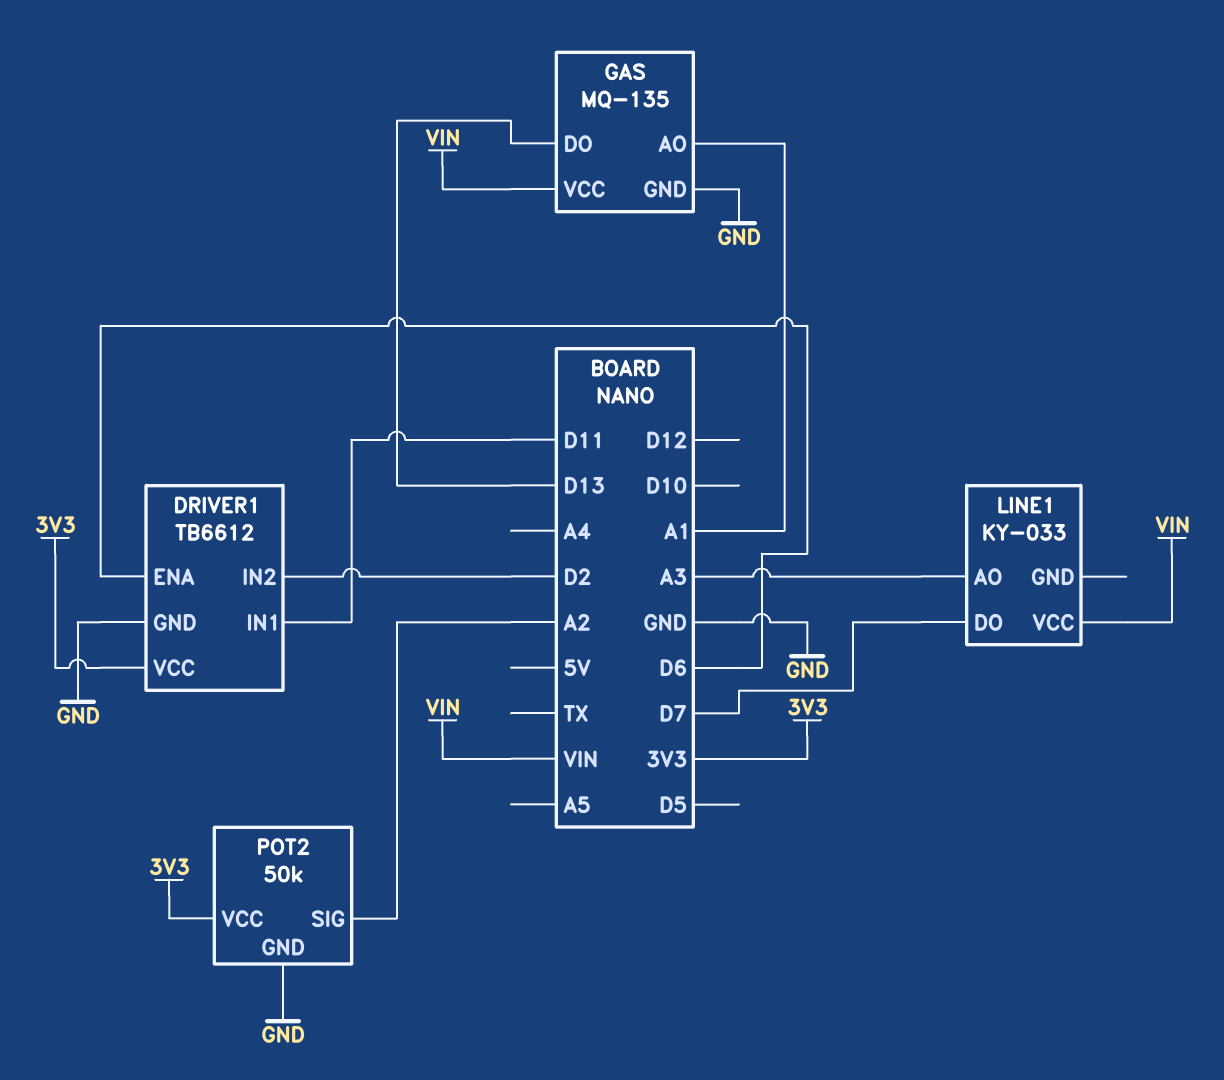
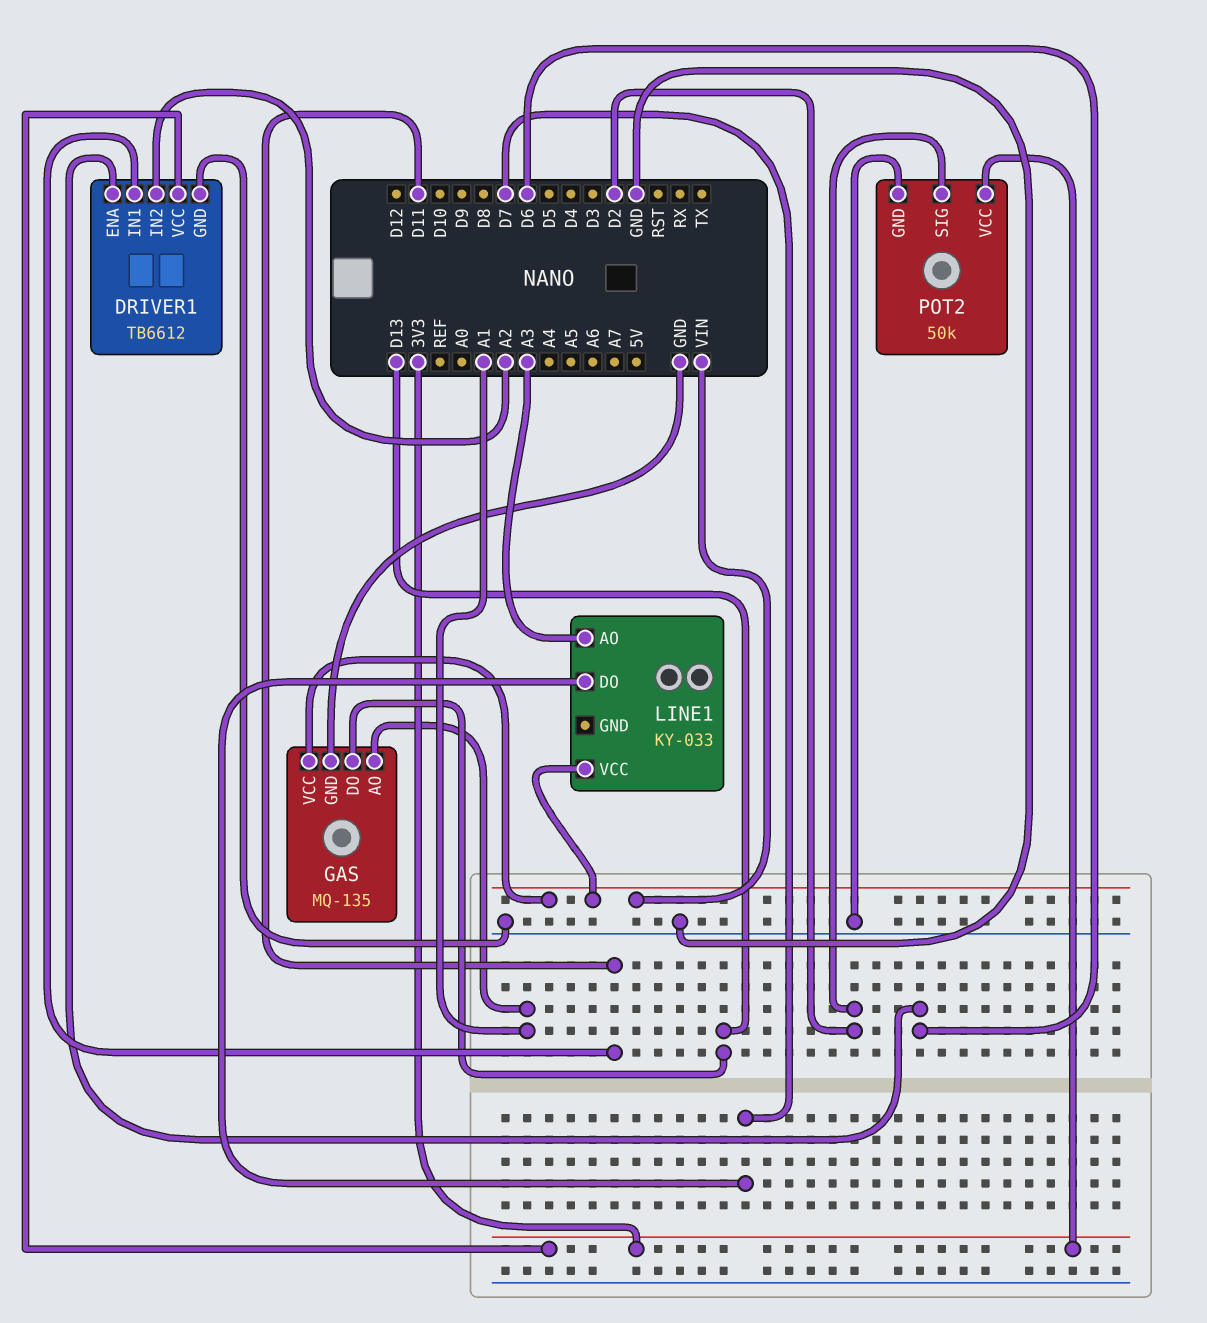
DRIVER1 pin IN2: D2 -> A2
POT2 pin SIG: A2 -> D2

